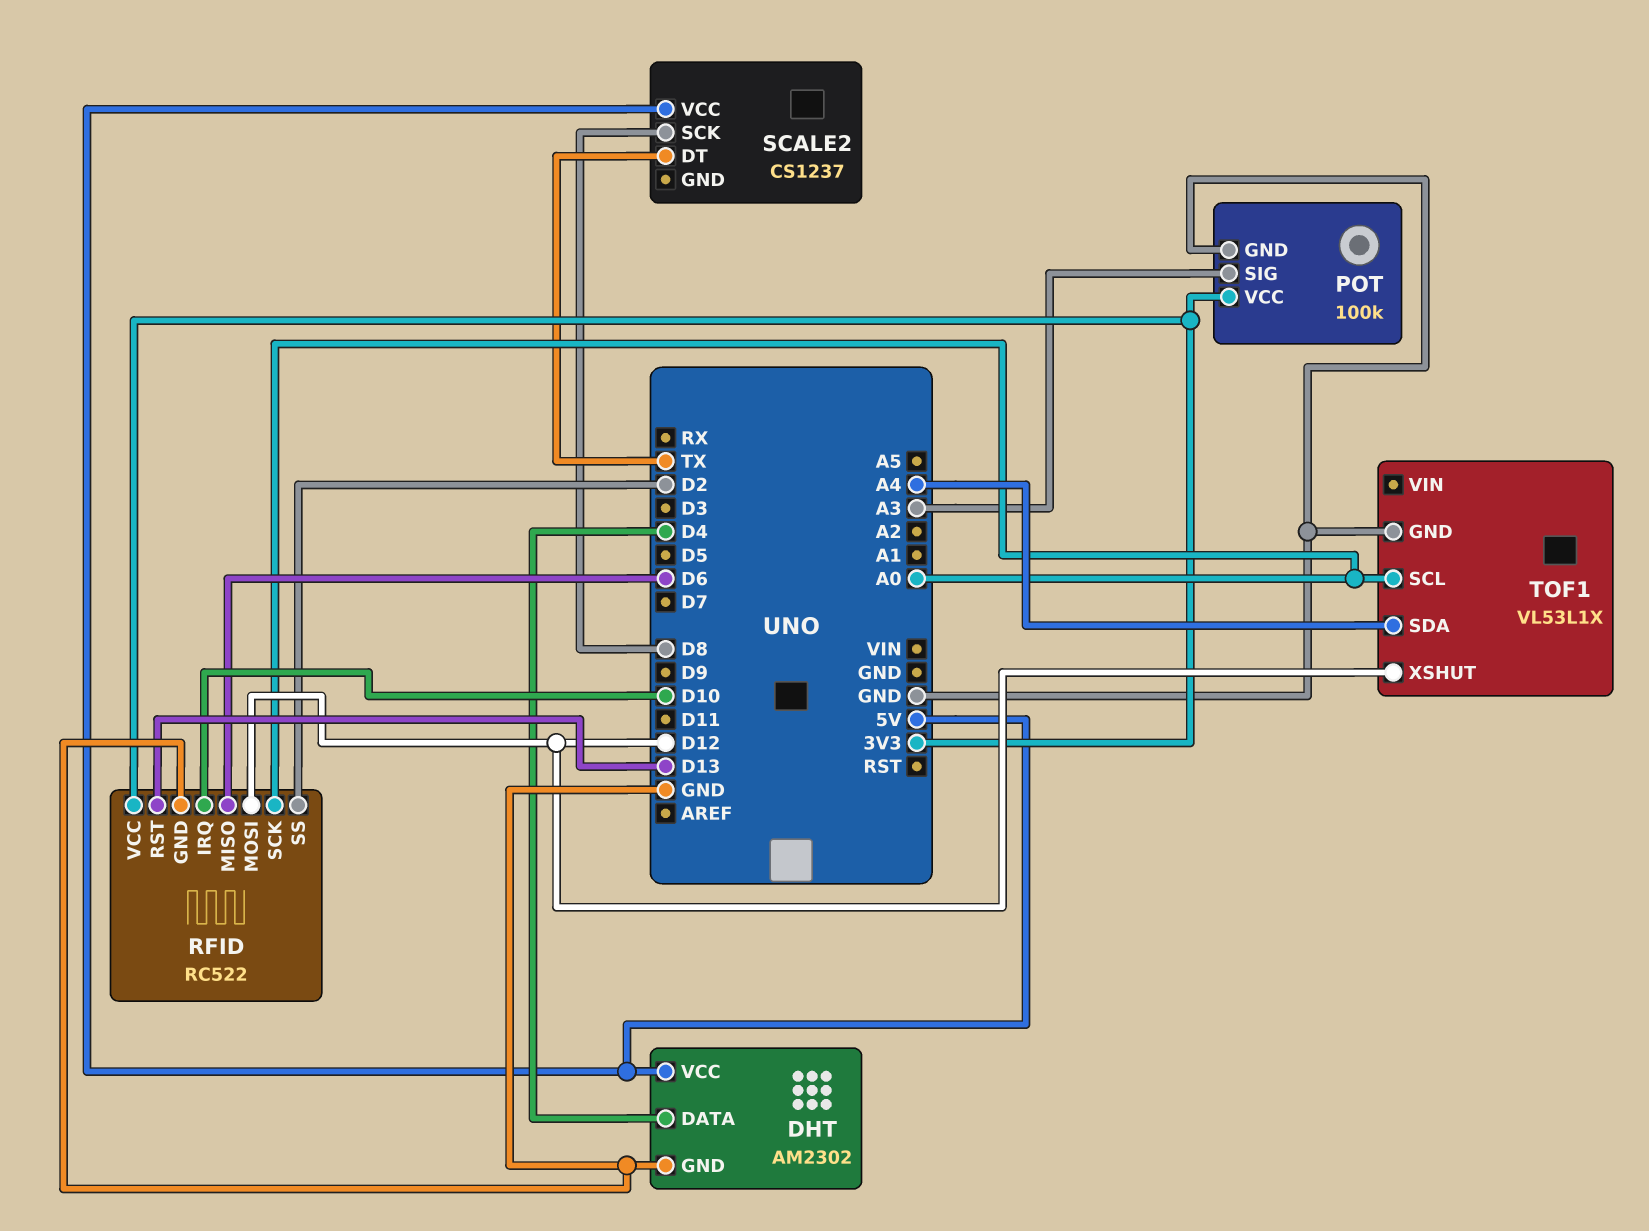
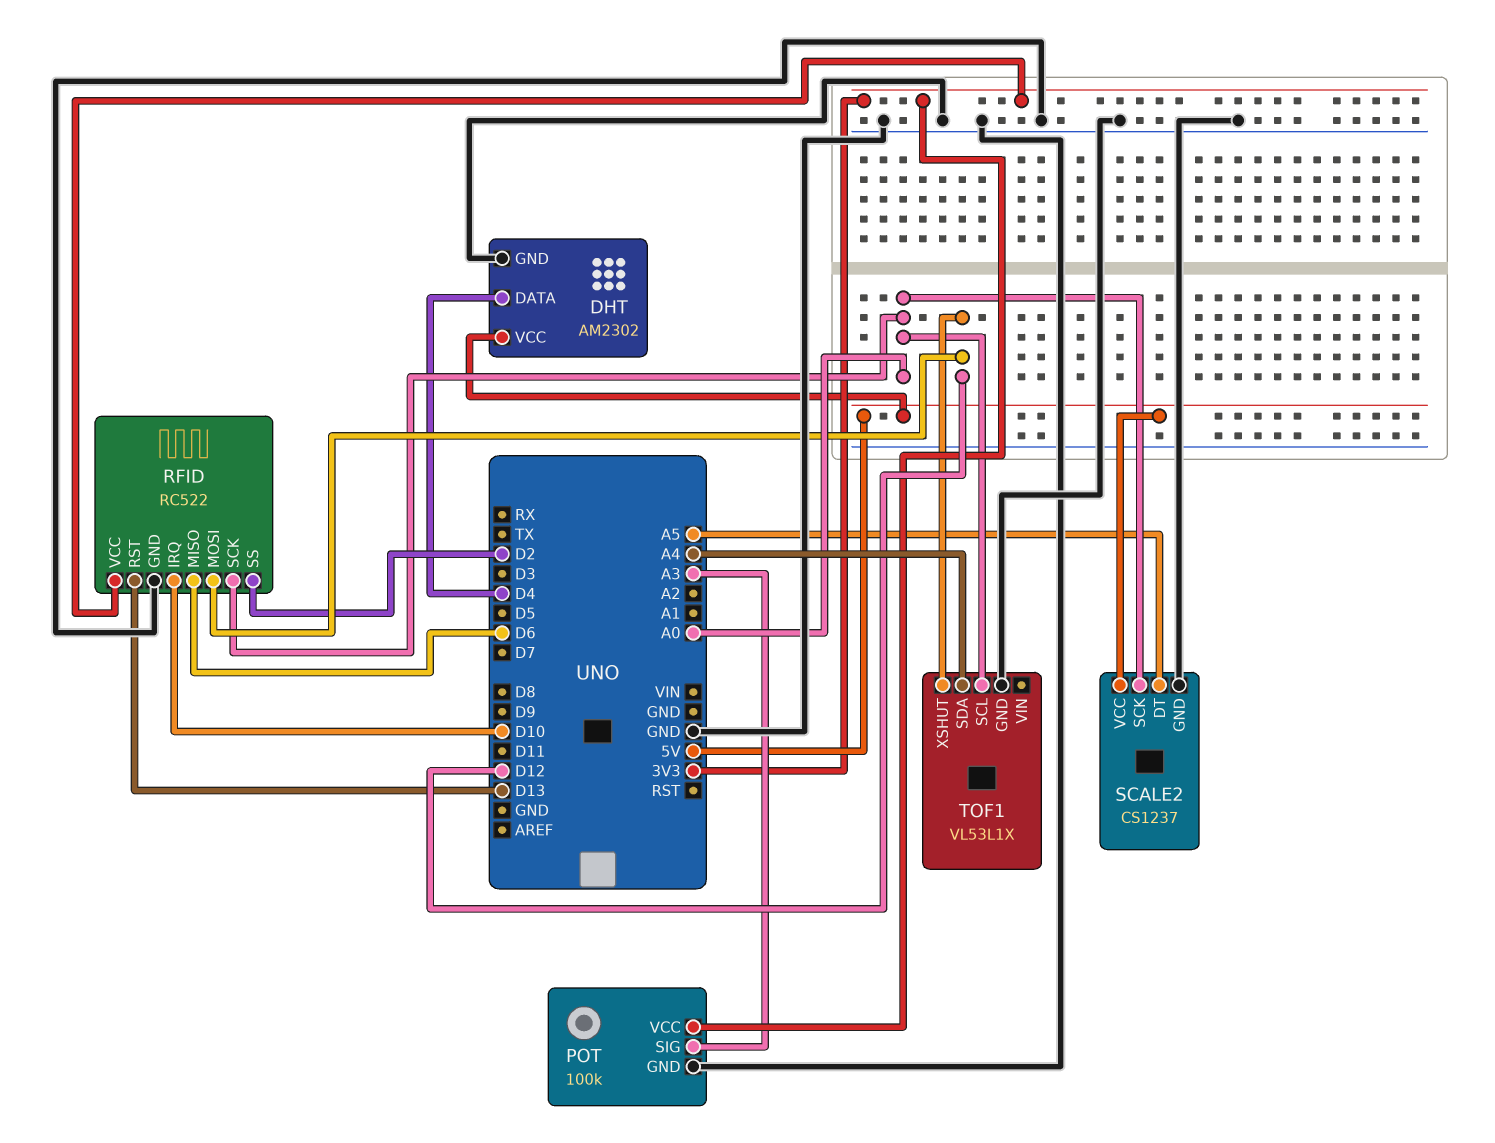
SCALE2 pin DT: TX -> A5
SCALE2 pin GND: none -> GND
SCALE2 pin SCK: D8 -> A0

